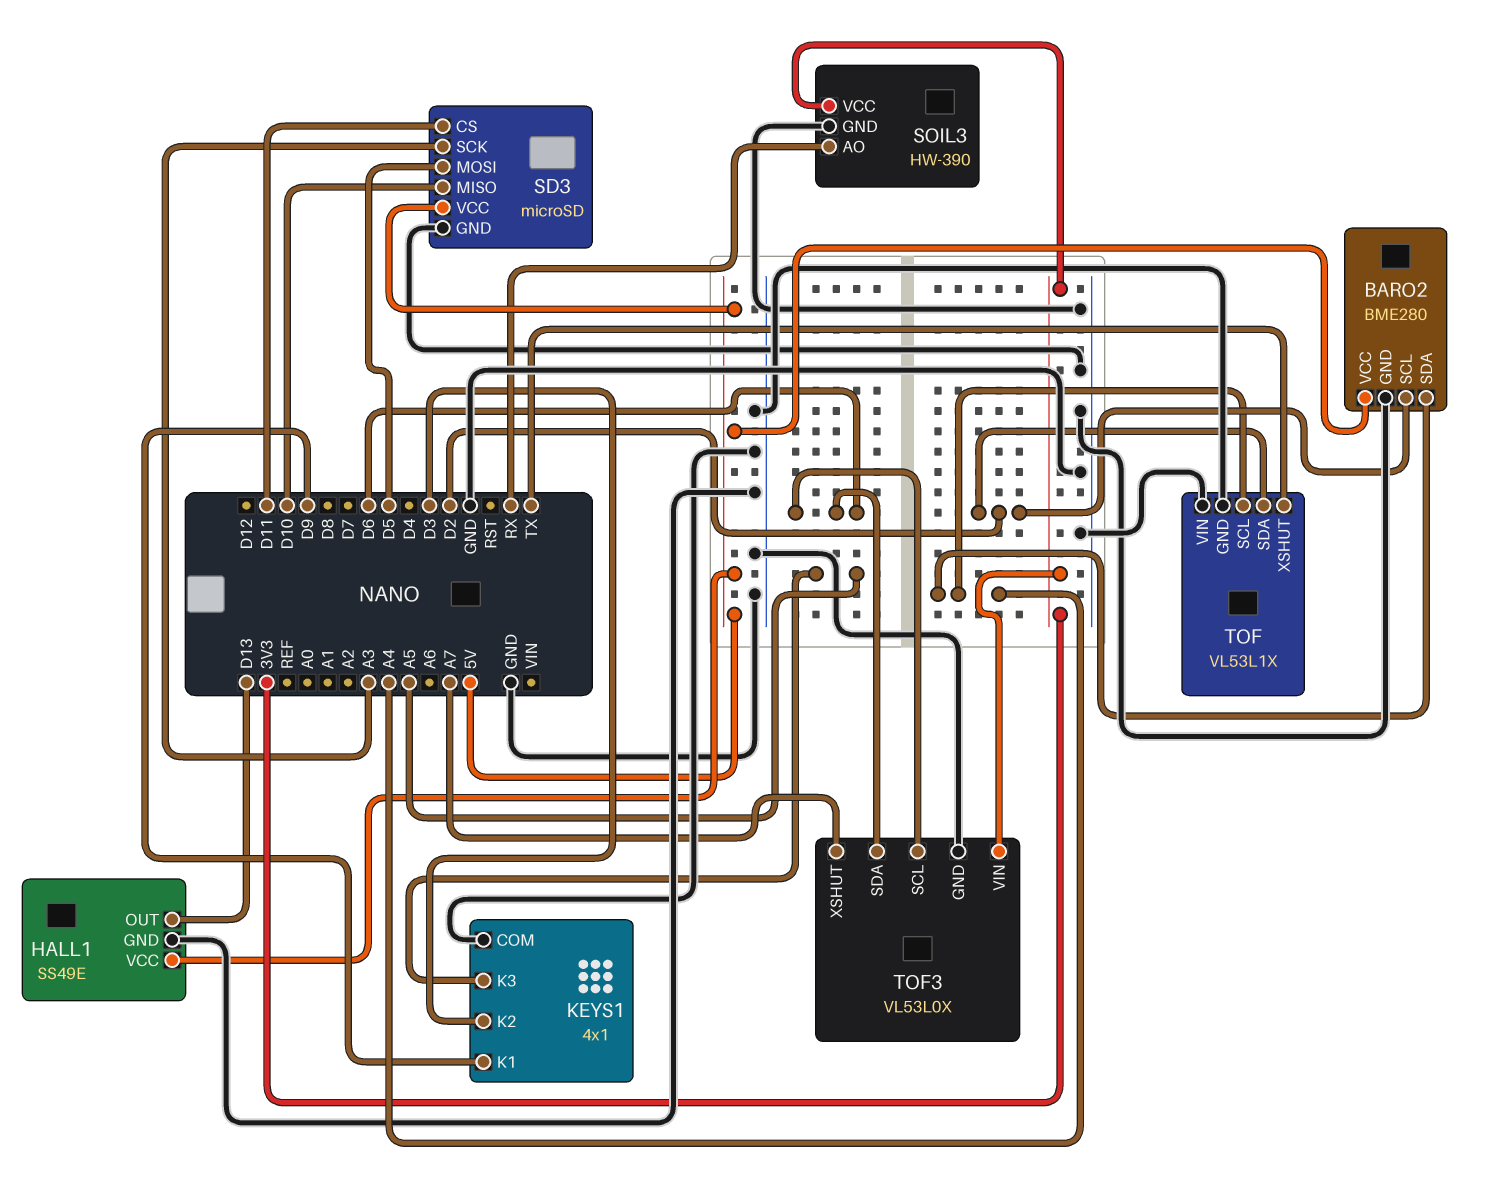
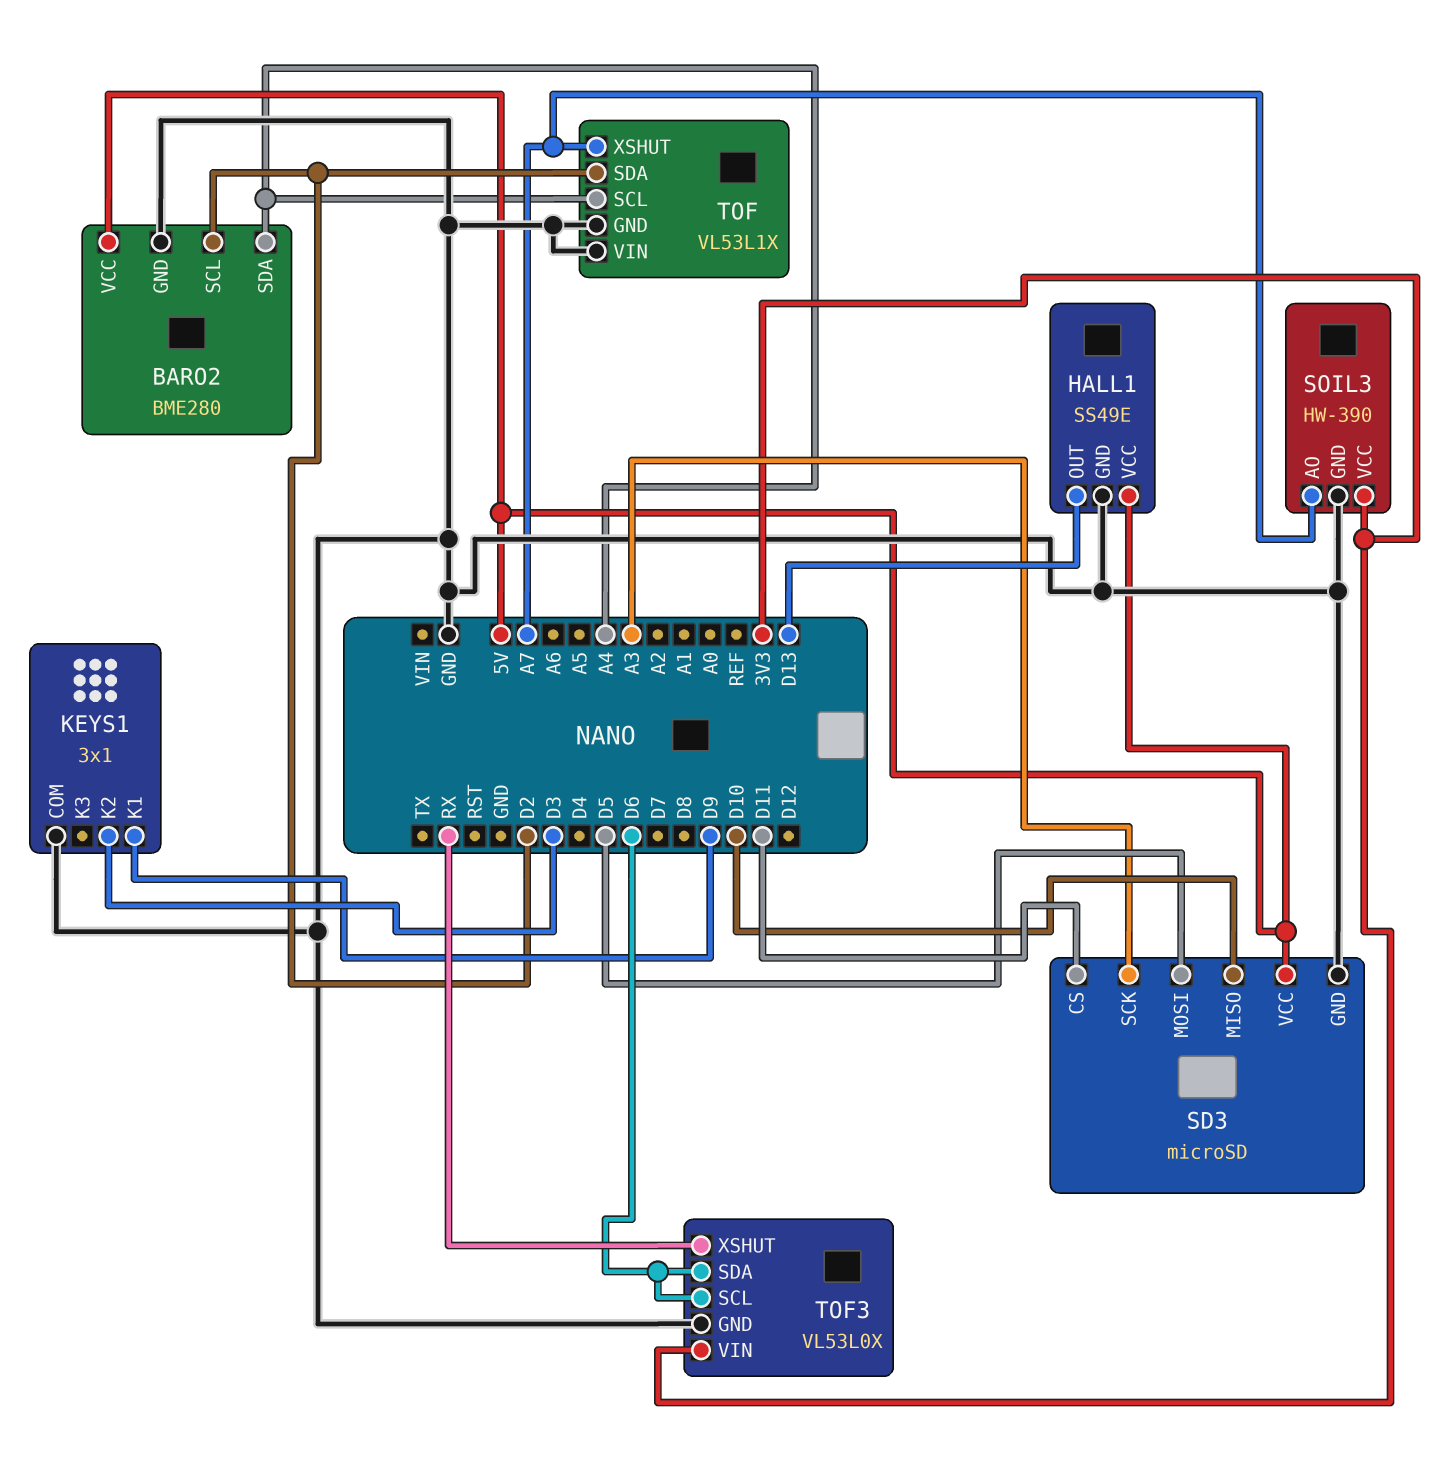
KEYS1: 4x1 -> 3x1
KEYS1 pin K3: A5 -> none
SOIL3 pin AO: RX -> A7
TOF pin XSHUT: TX -> A7
TOF3 pin XSHUT: A7 -> RX

